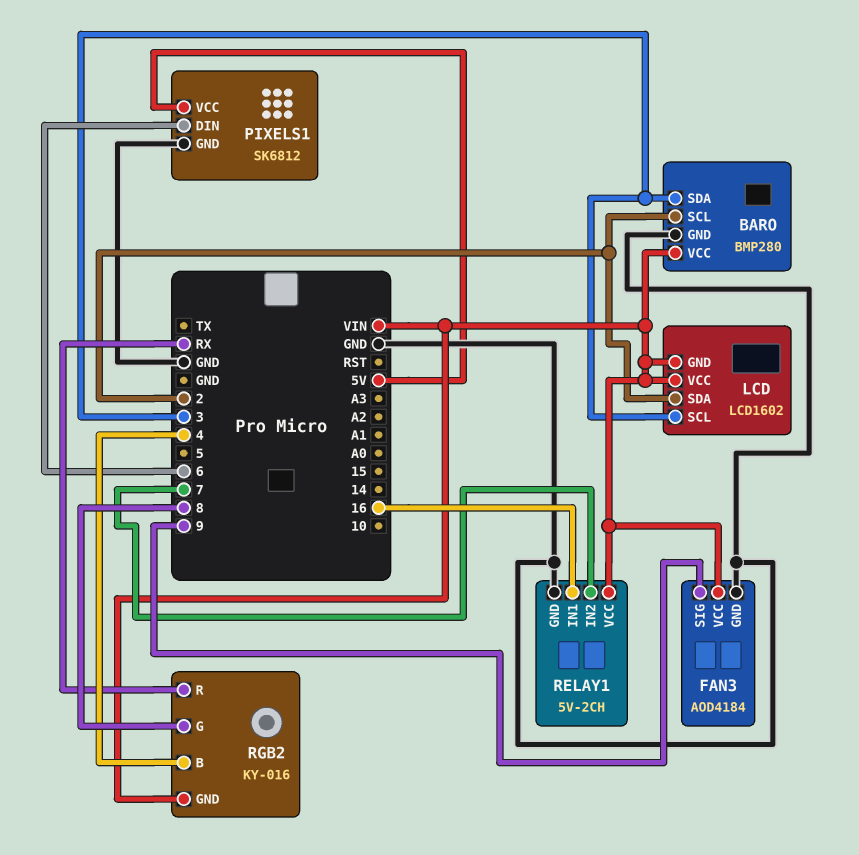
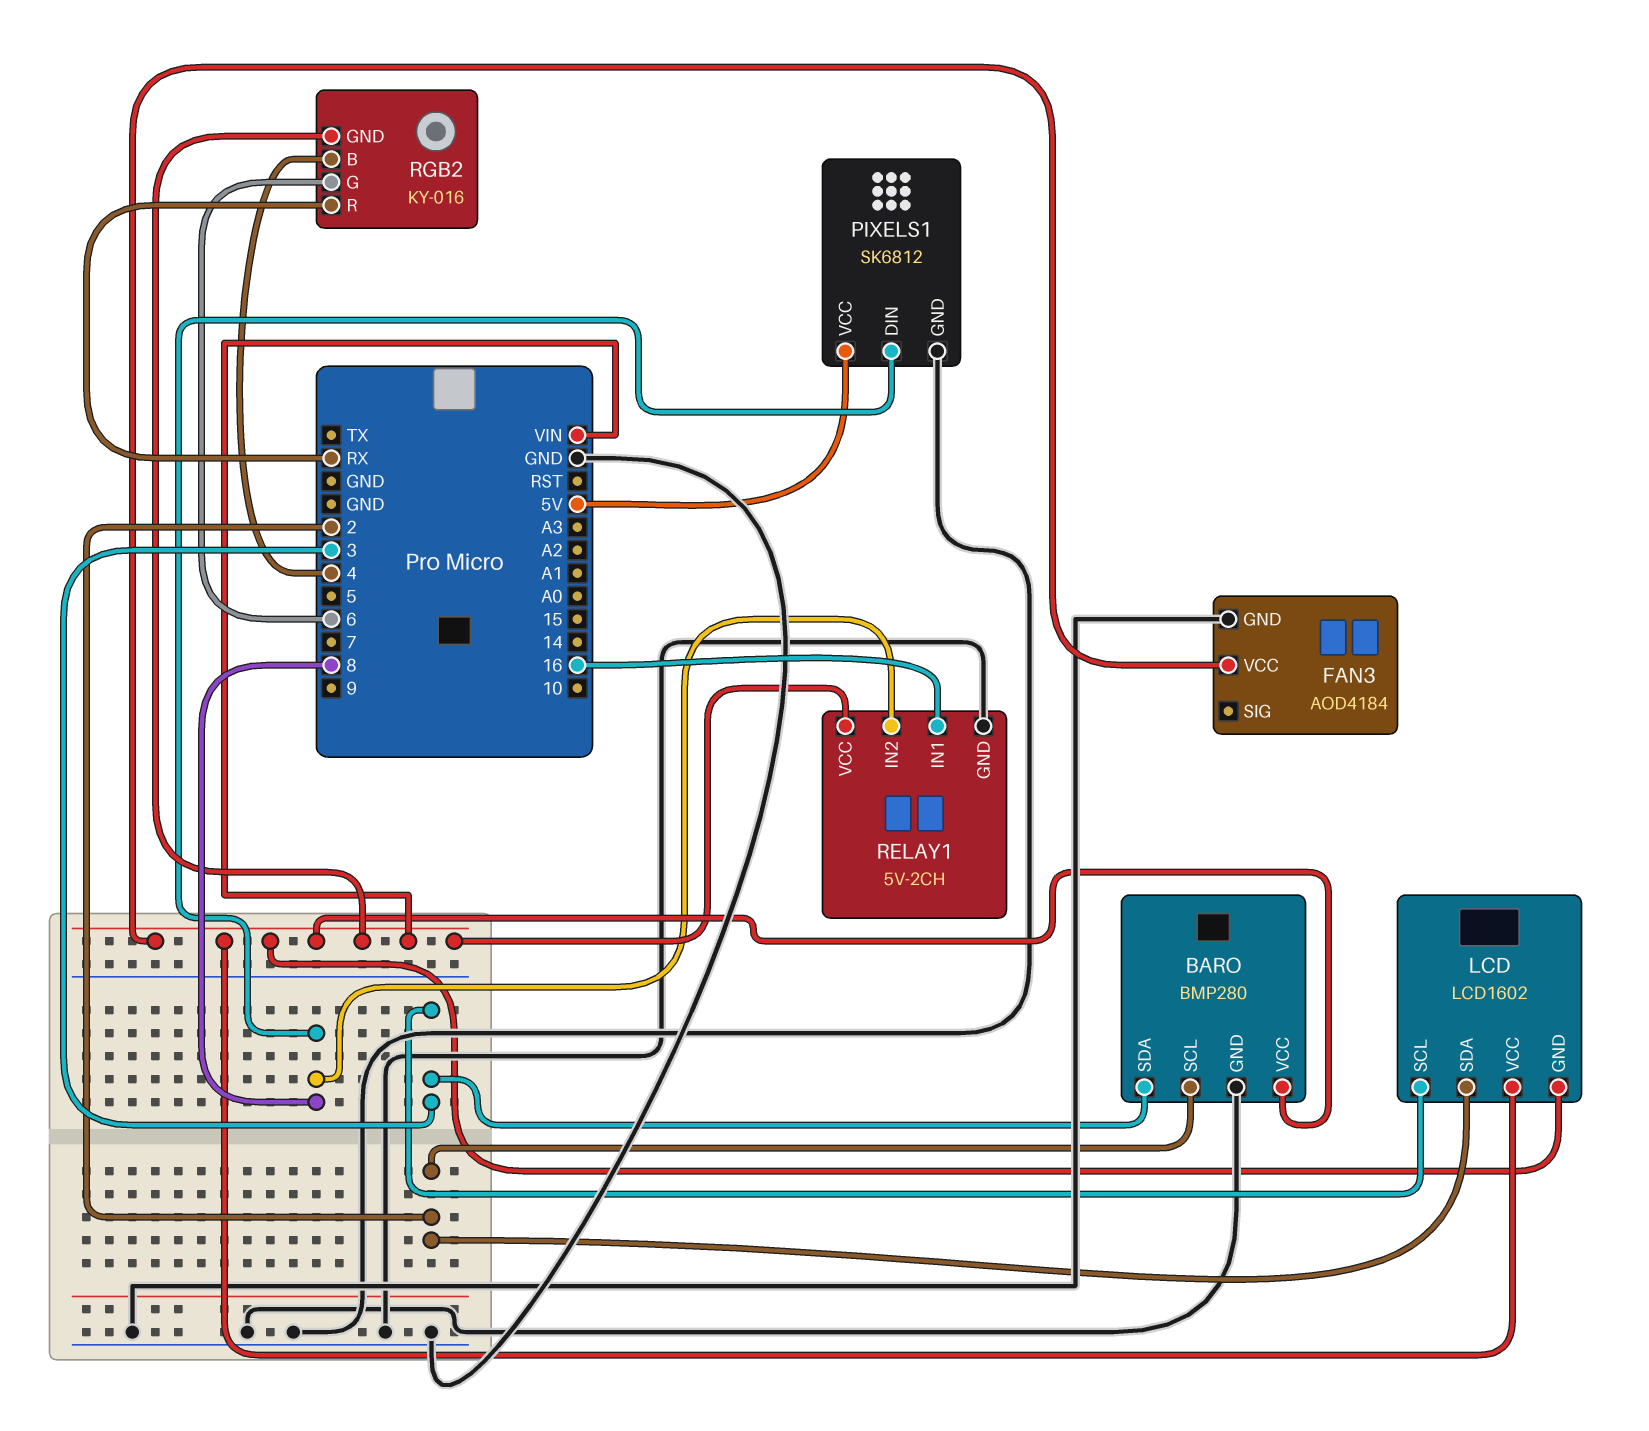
FAN3 pin SIG: 9 -> none
PIXELS1 pin DIN: 6 -> 8
RELAY1 pin IN2: 7 -> 8
RGB2 pin G: 8 -> 6

